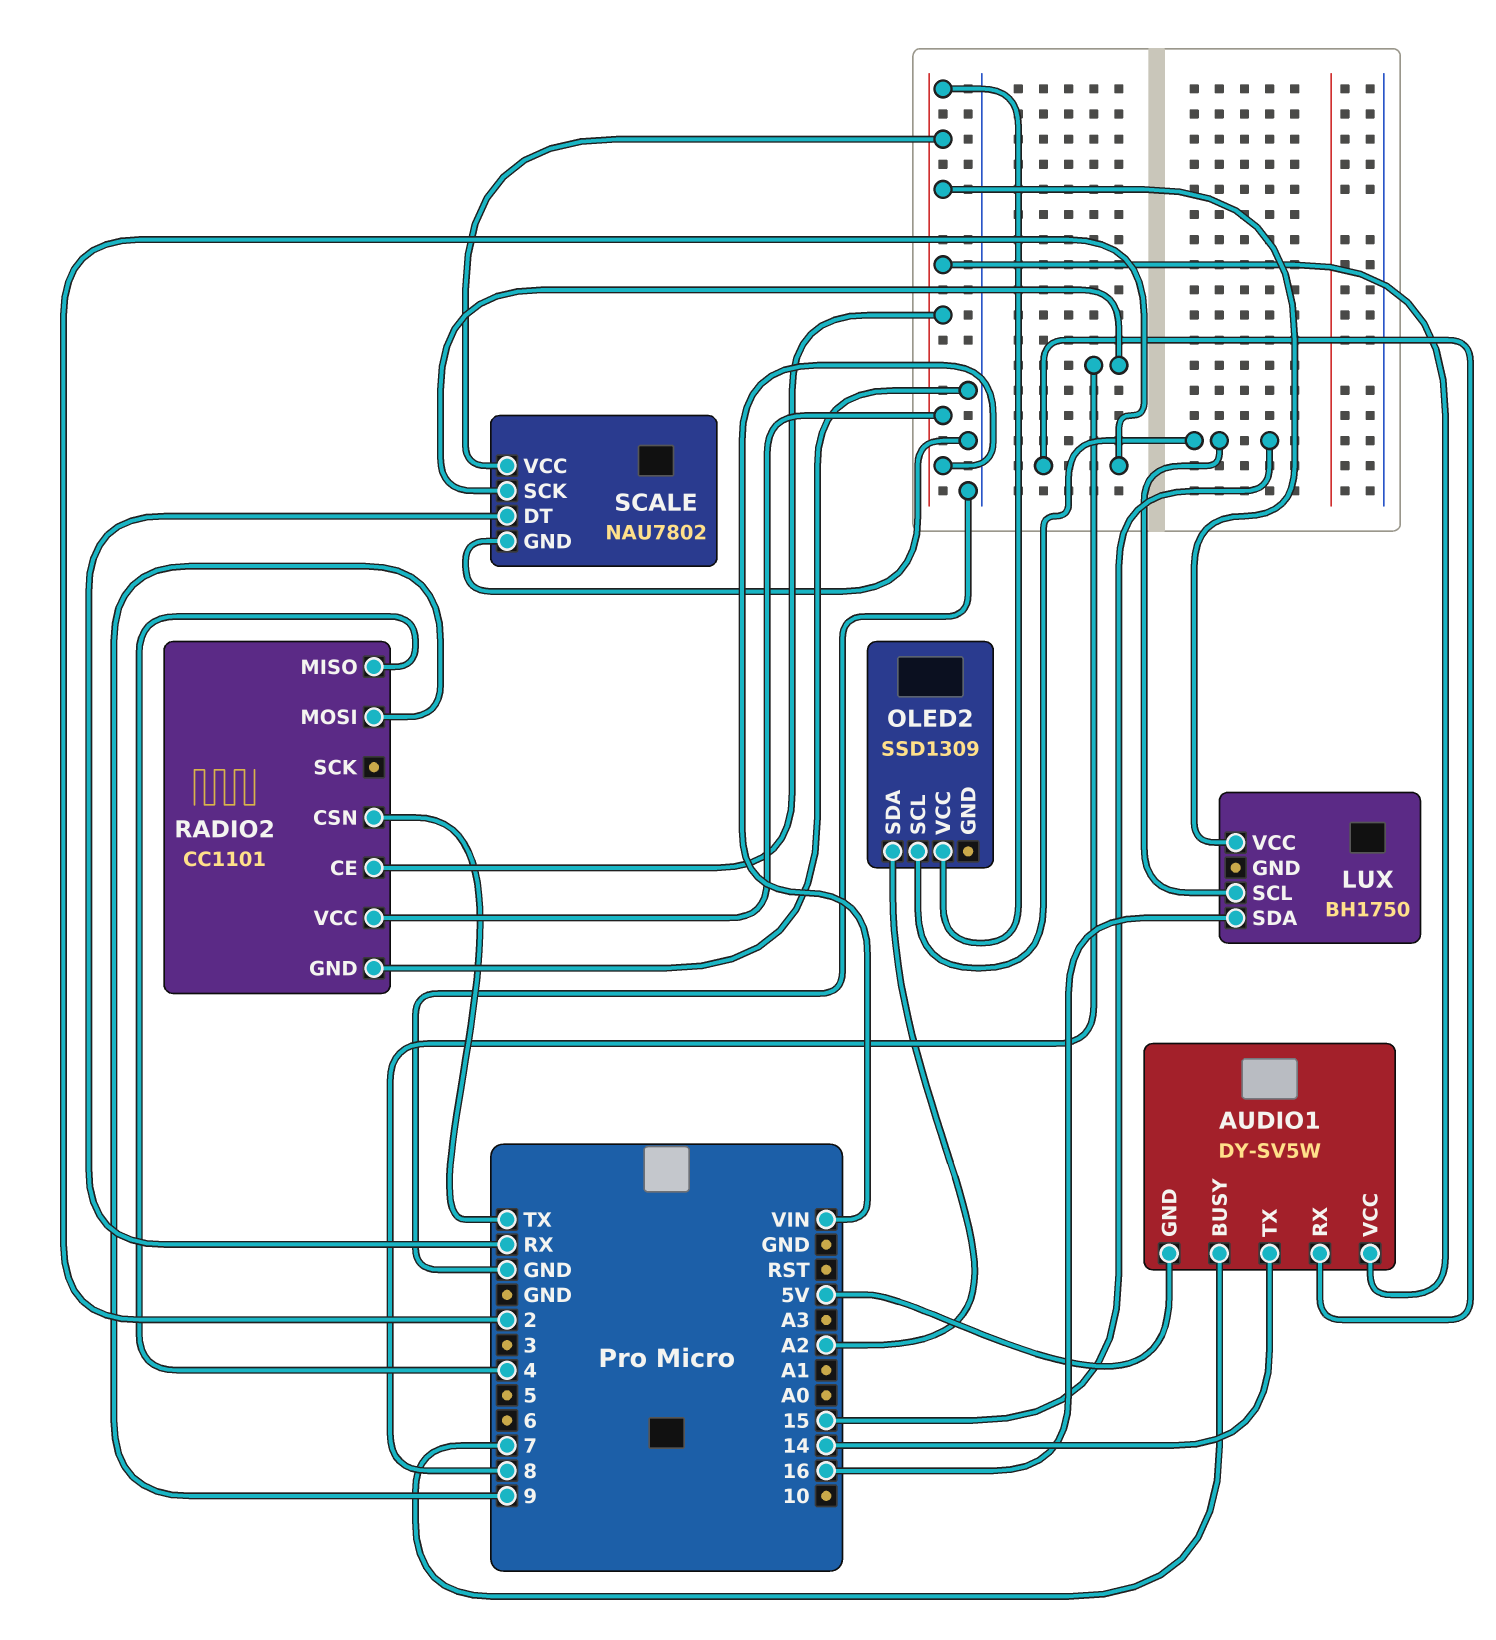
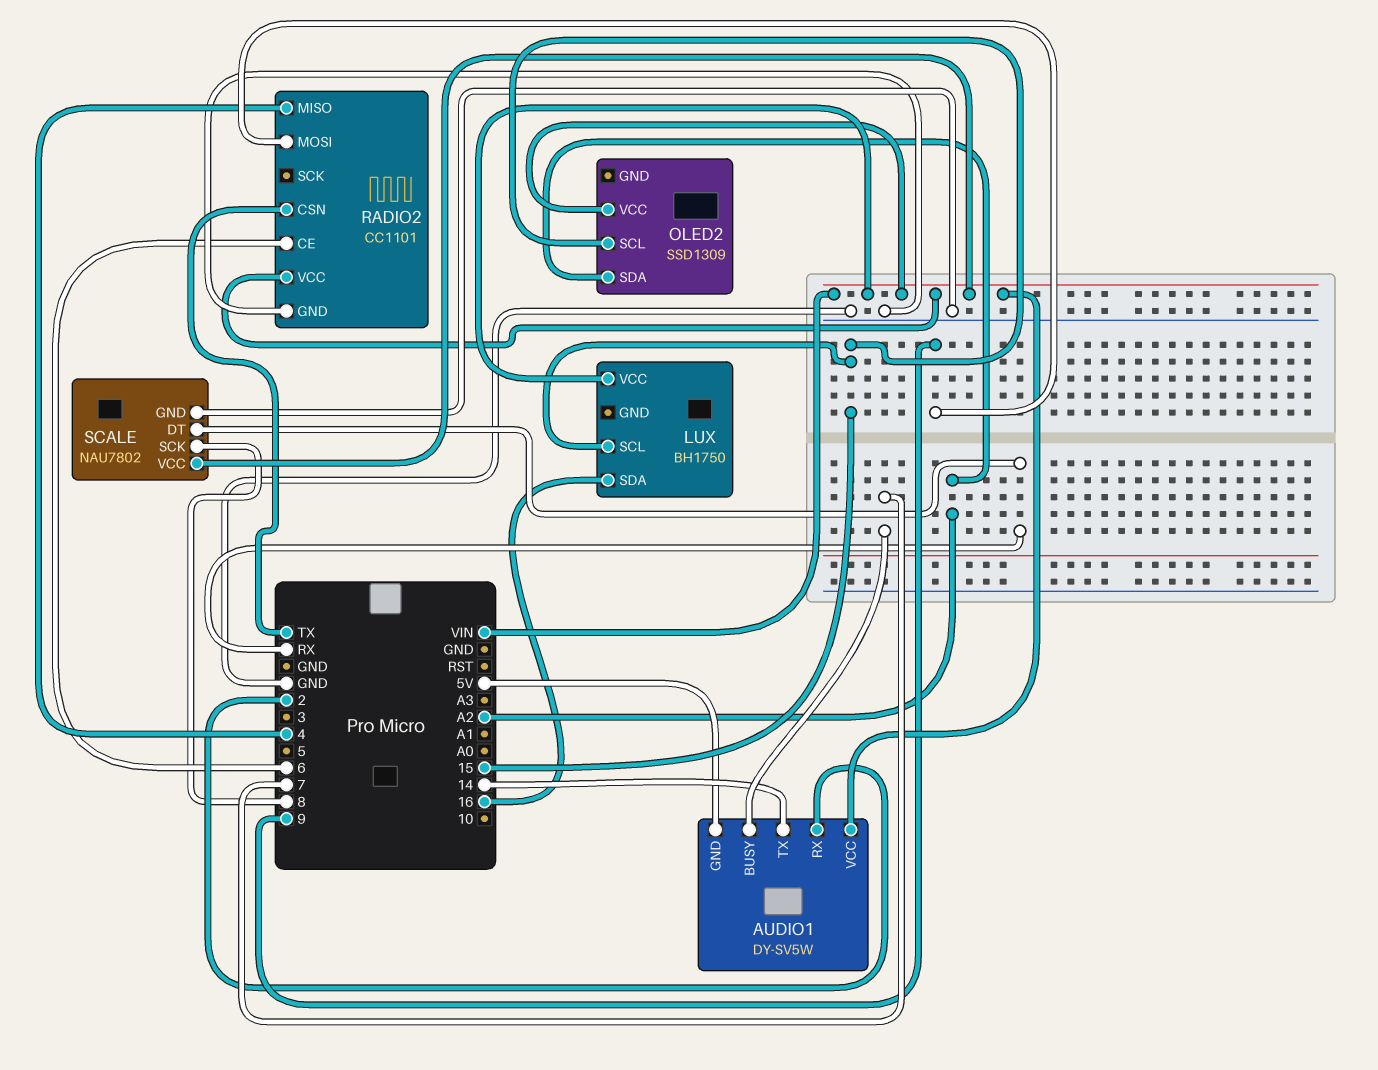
RADIO2 pin CE: VIN -> 6

